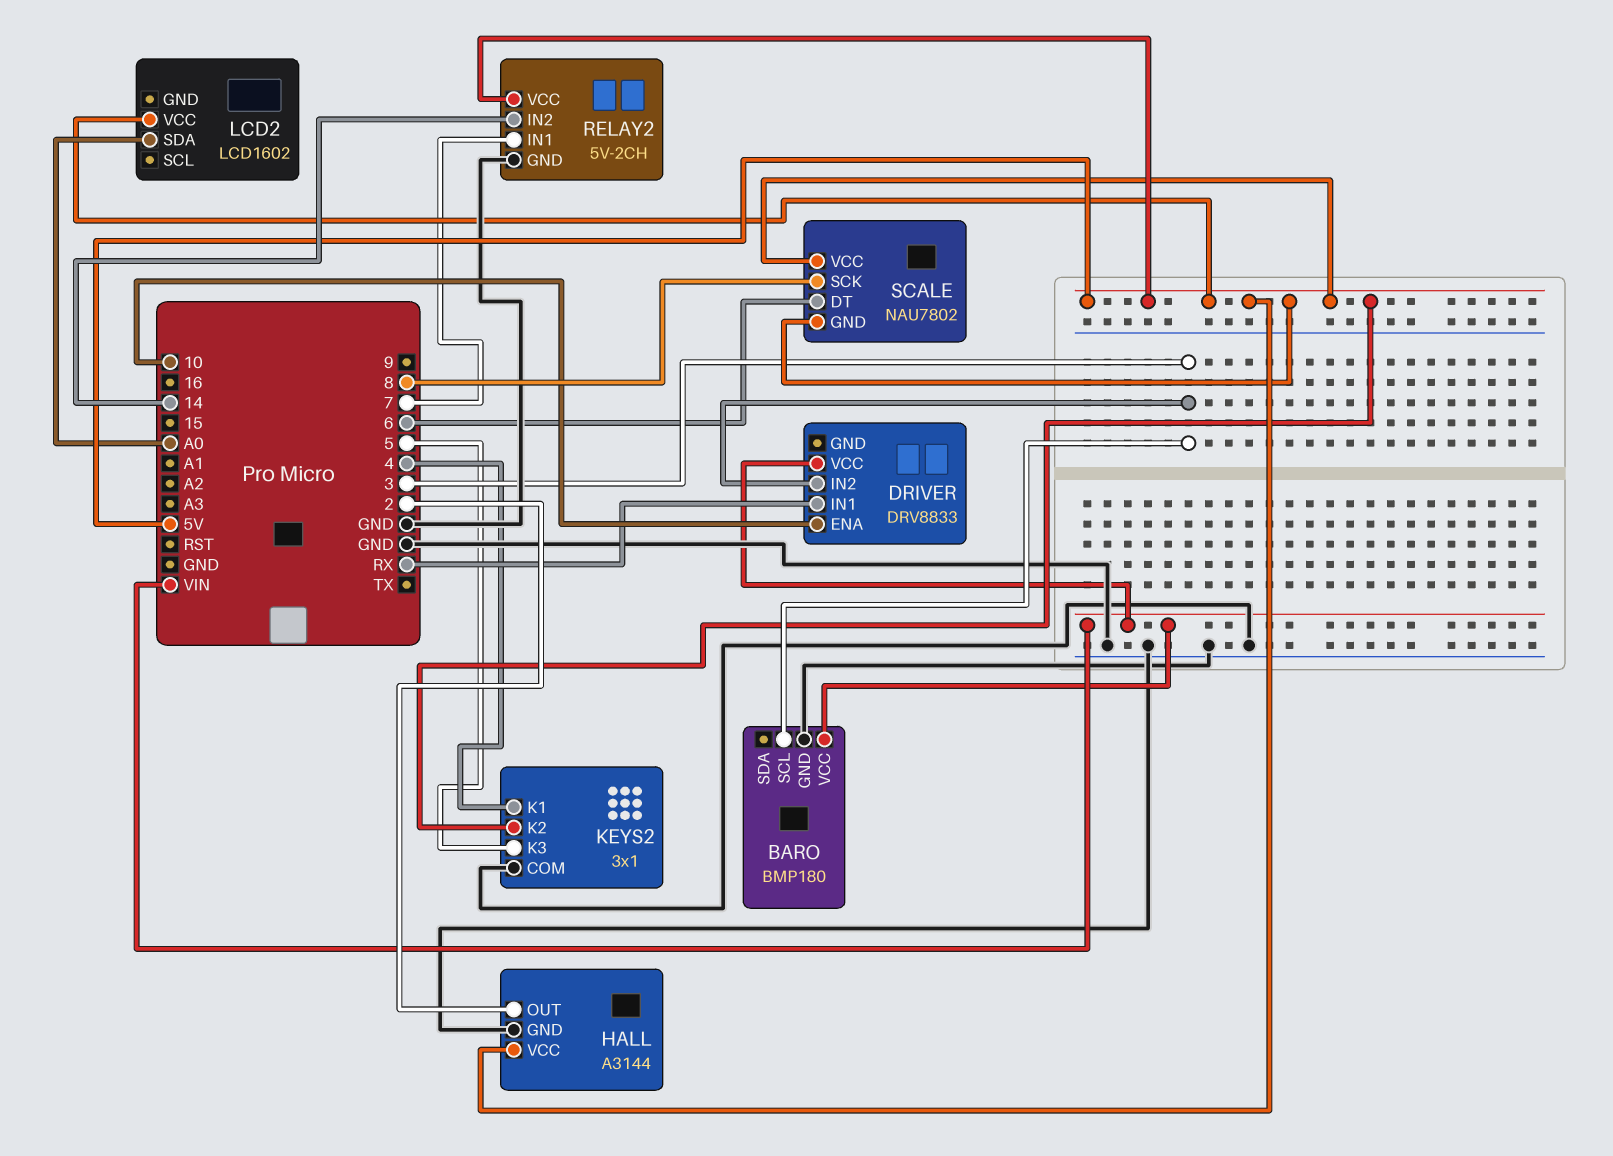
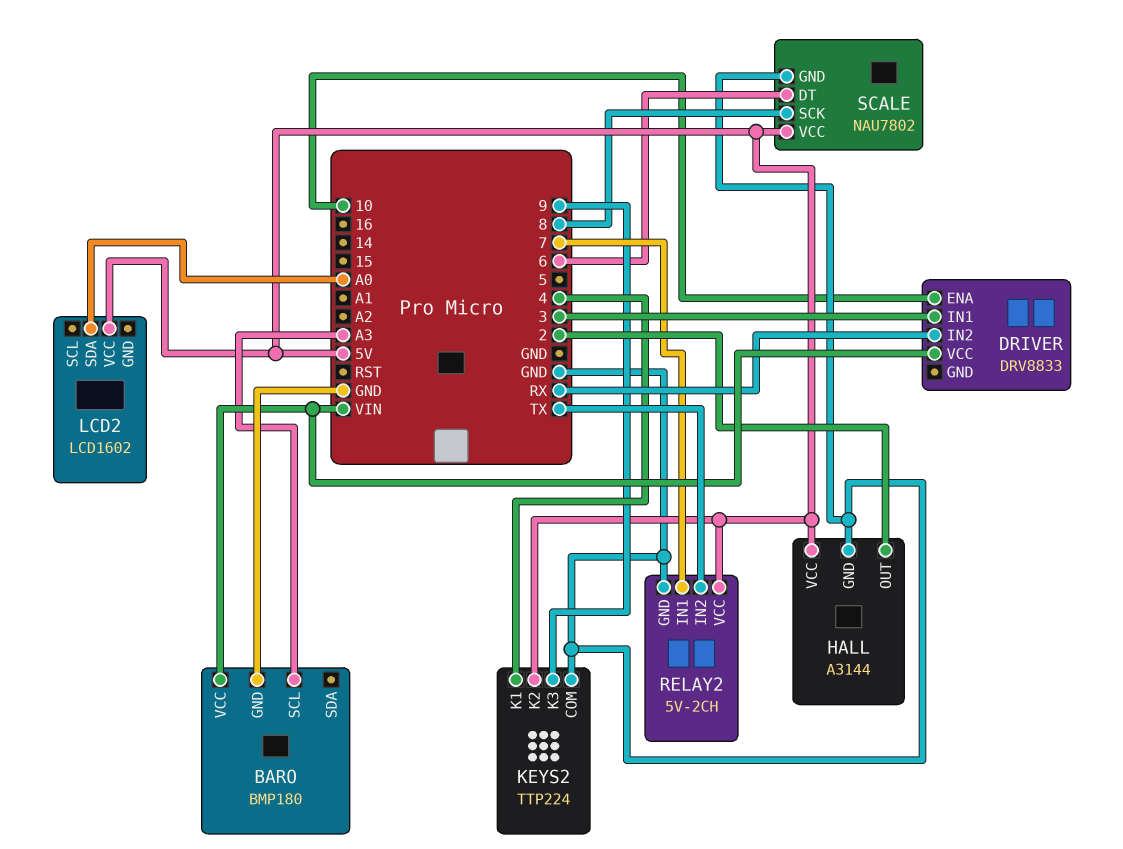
BARO pin SCL: 3 -> A3
DRIVER pin IN1: RX -> 3
DRIVER pin IN2: 3 -> RX
KEYS2: 3x1 -> TTP224
KEYS2 pin K3: 5 -> 9
RELAY2 pin IN2: 14 -> TX
SCALE pin GND: 5V -> GND

